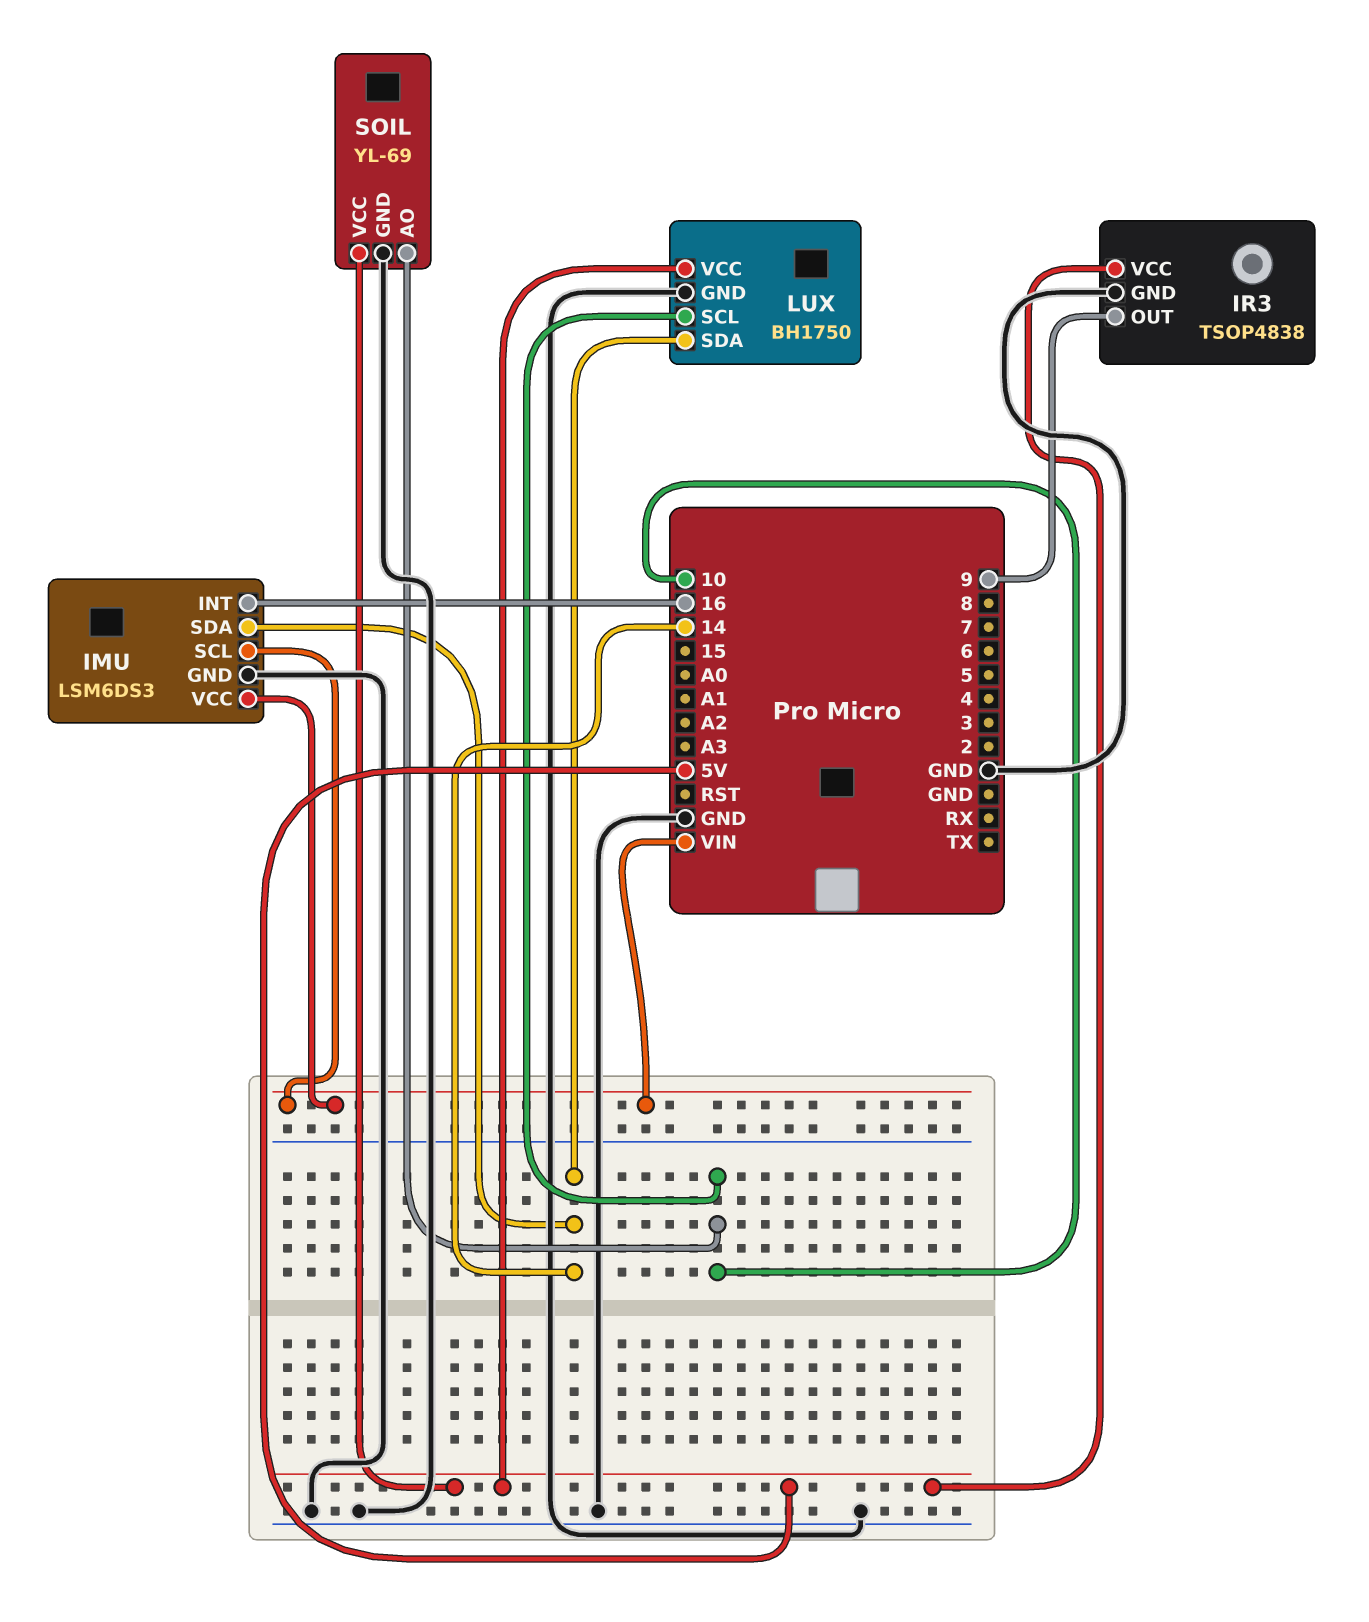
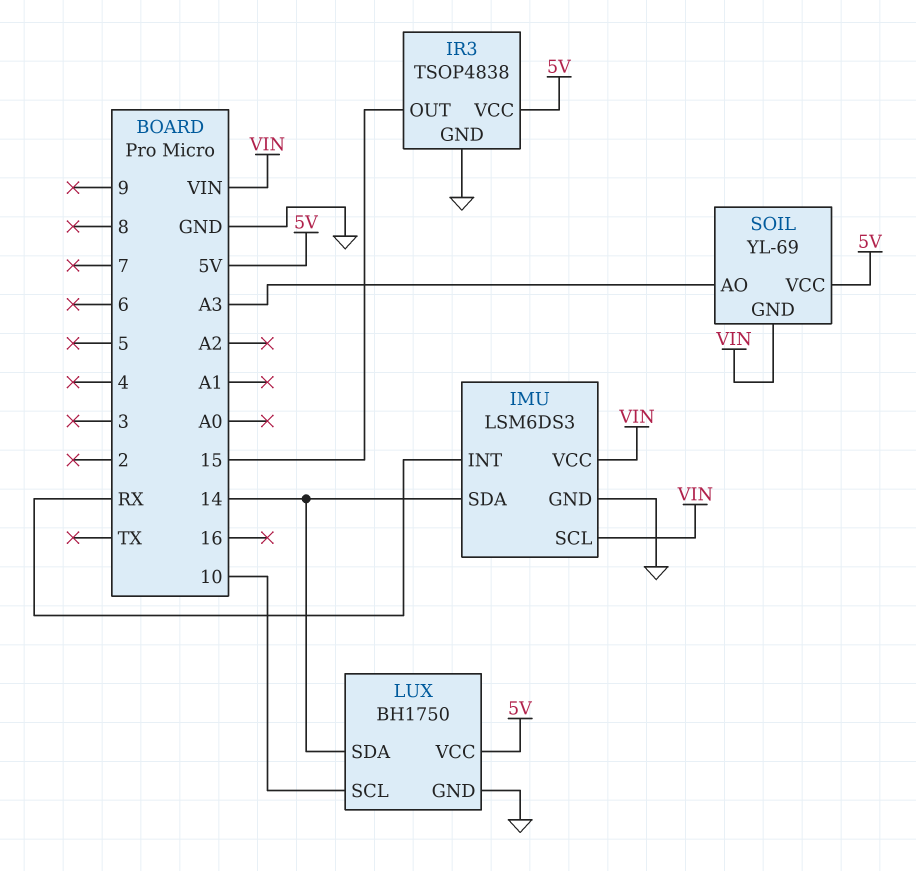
IMU pin INT: 16 -> RX
IR3 pin OUT: 9 -> 15
SOIL pin AO: 10 -> A3
SOIL pin GND: GND -> VIN

